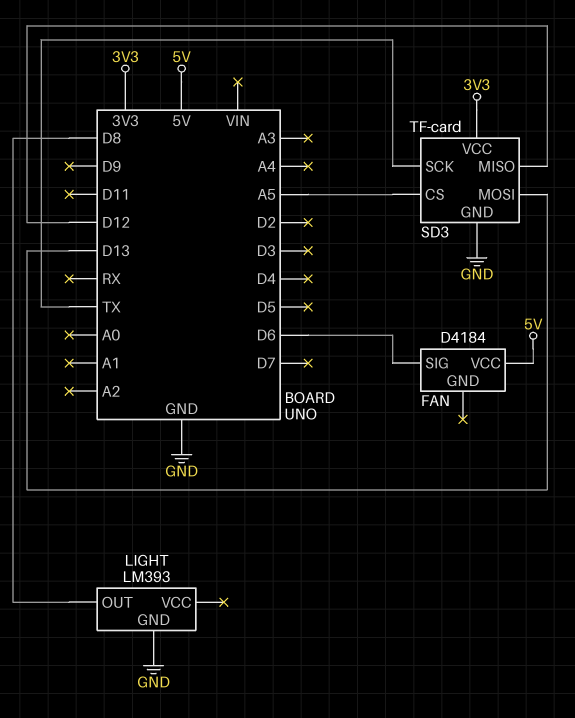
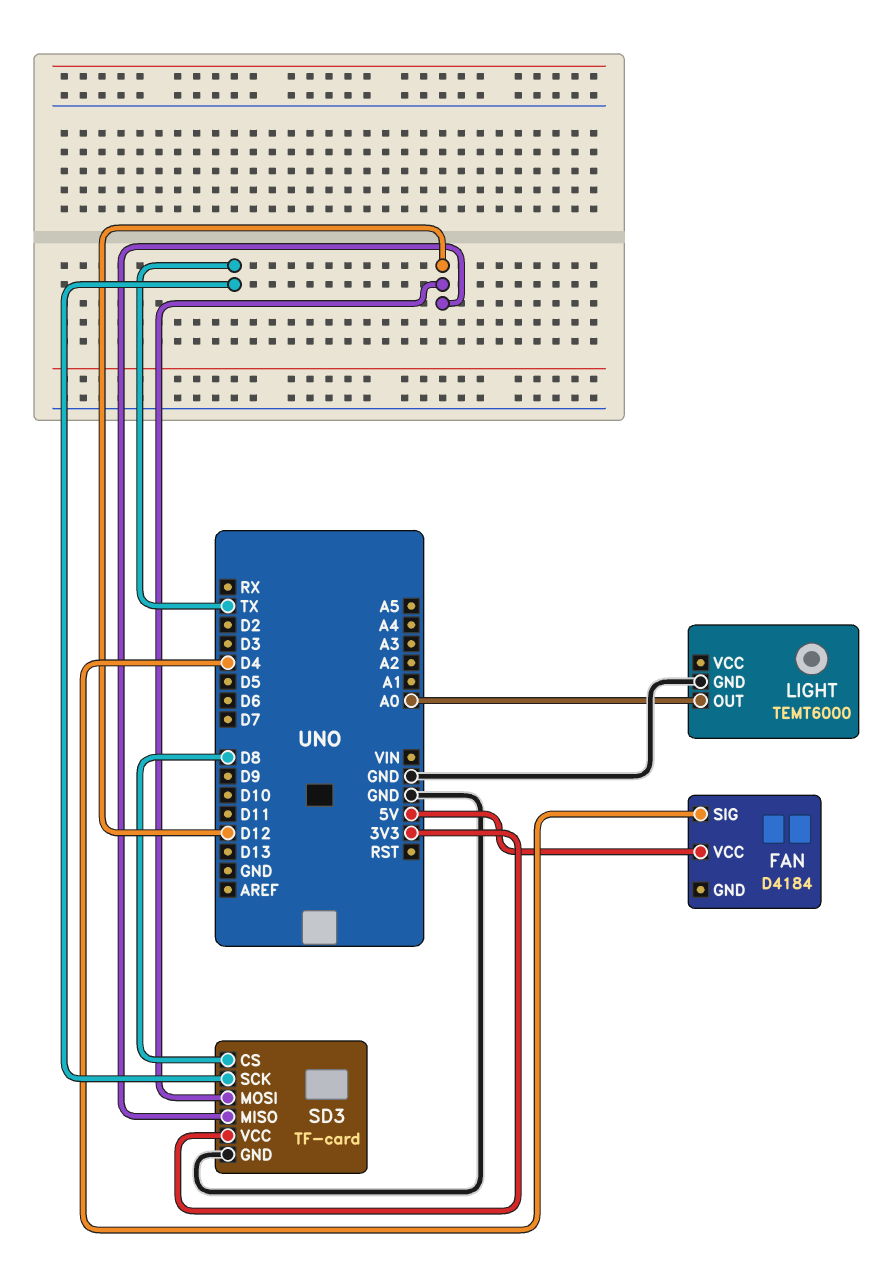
FAN pin SIG: D6 -> D4
LIGHT: LM393 -> TEMT6000
LIGHT pin OUT: D8 -> A0
SD3 pin CS: A5 -> D8
SD3 pin MOSI: D13 -> D12

